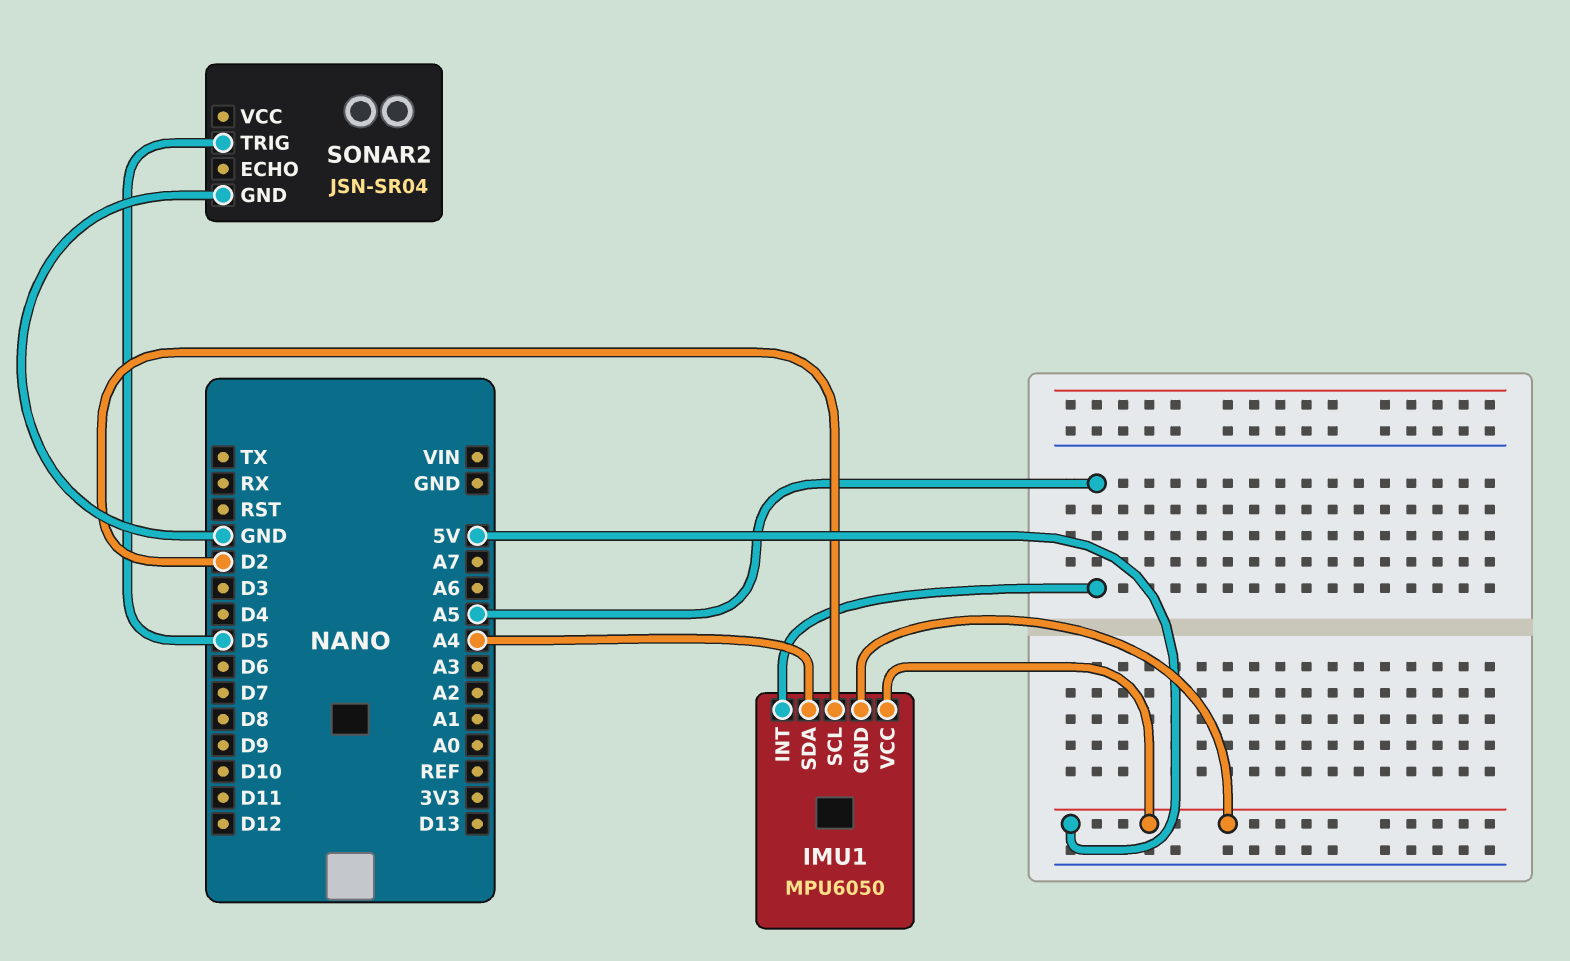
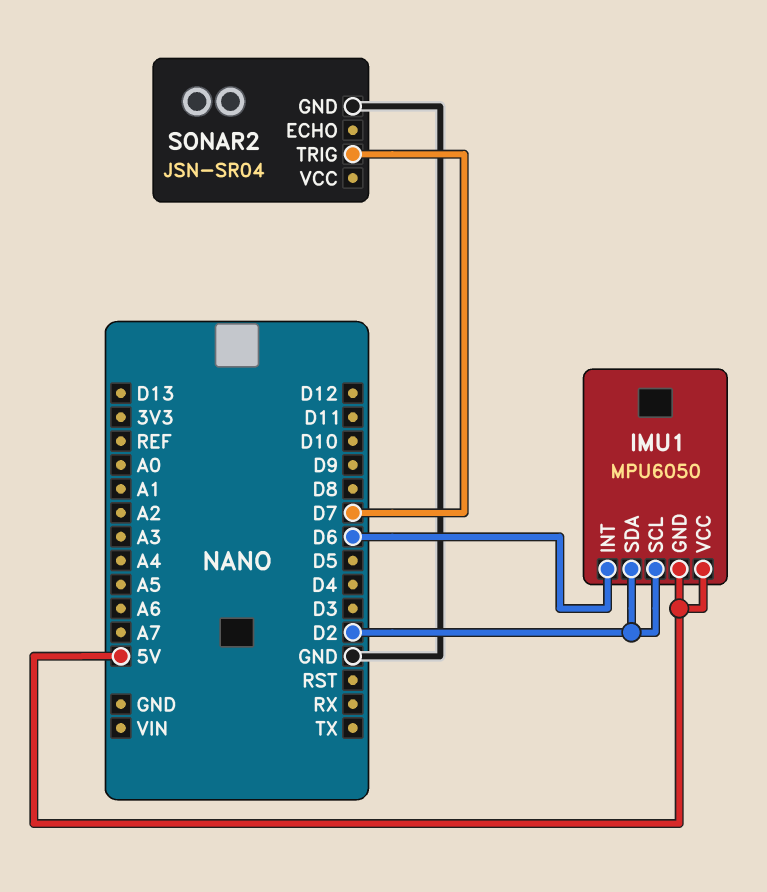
IMU1 pin INT: A5 -> D6
IMU1 pin SDA: A4 -> D2
SONAR2 pin TRIG: D5 -> D7

